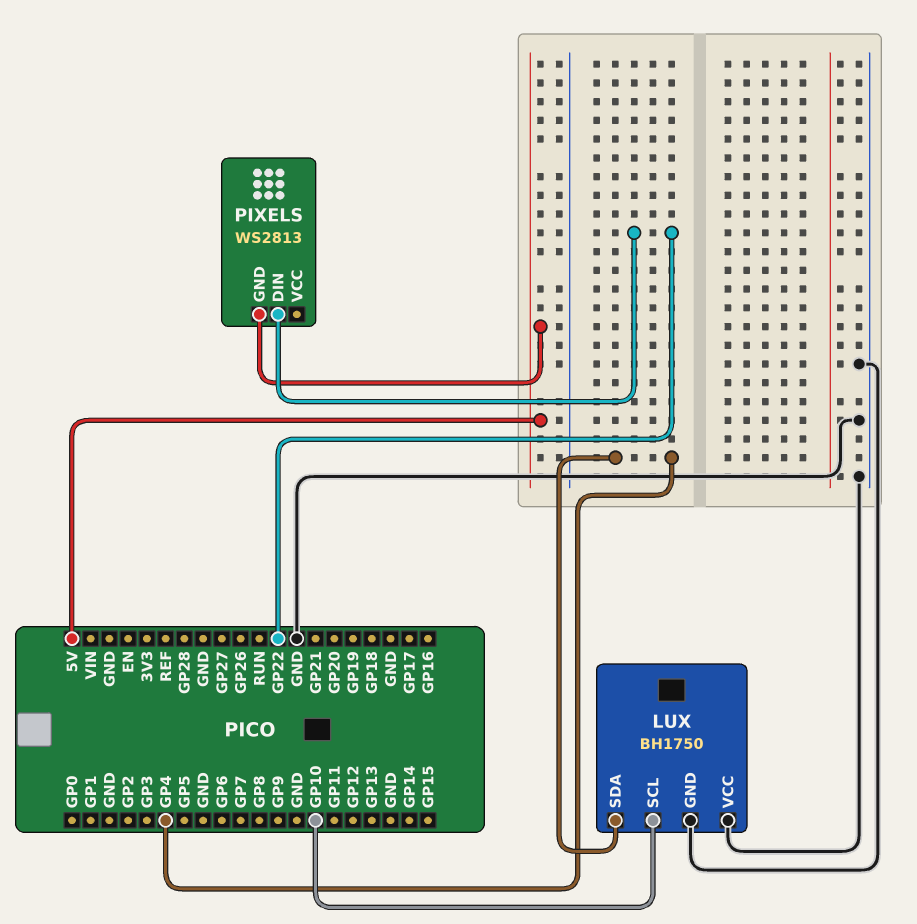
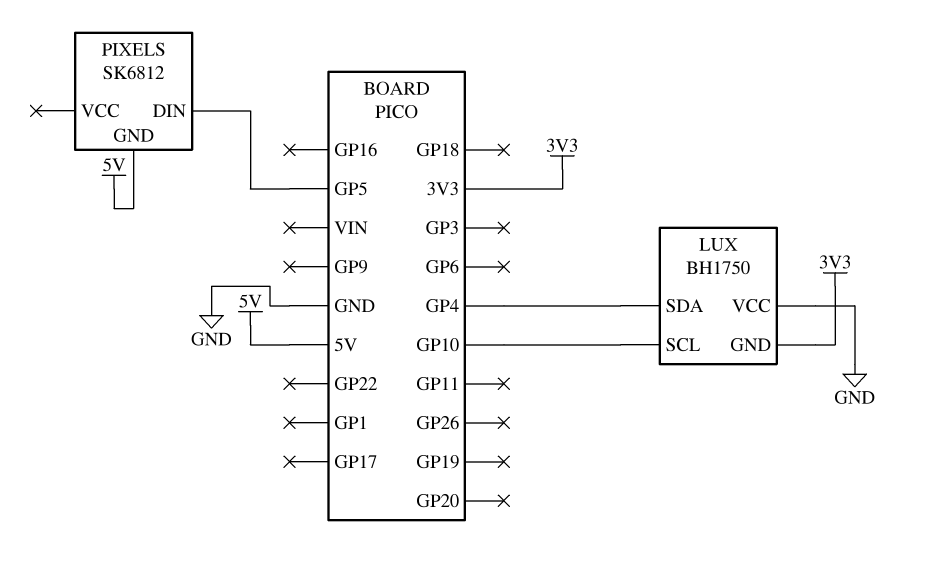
LUX pin GND: GND -> 3V3
PIXELS: WS2813 -> SK6812
PIXELS pin DIN: GP22 -> GP5

